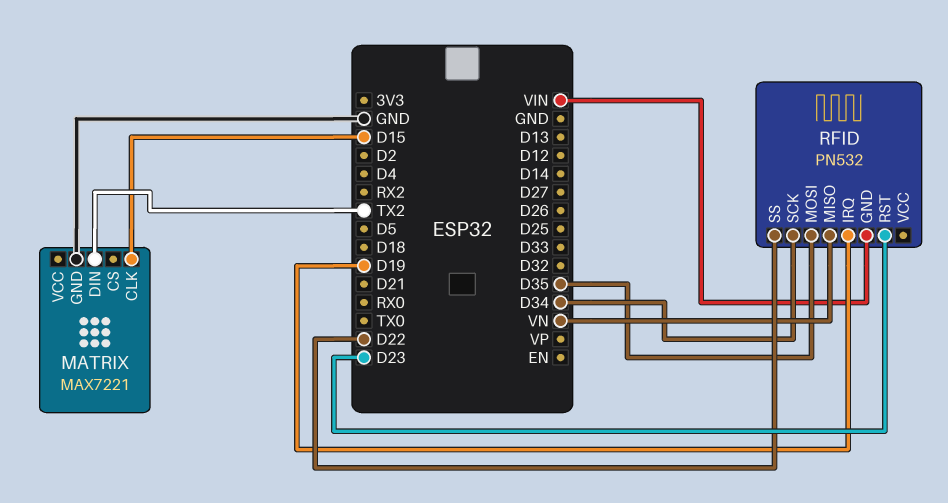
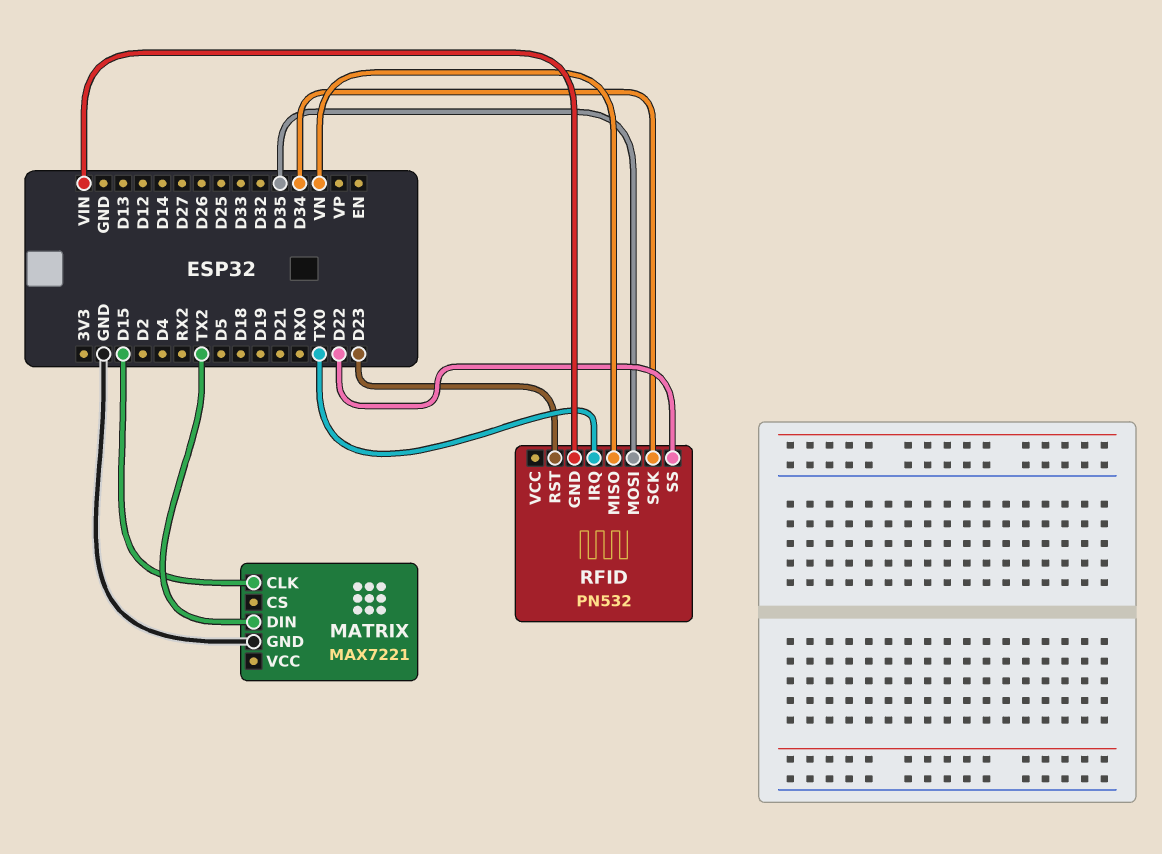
RFID pin IRQ: D19 -> TX0

